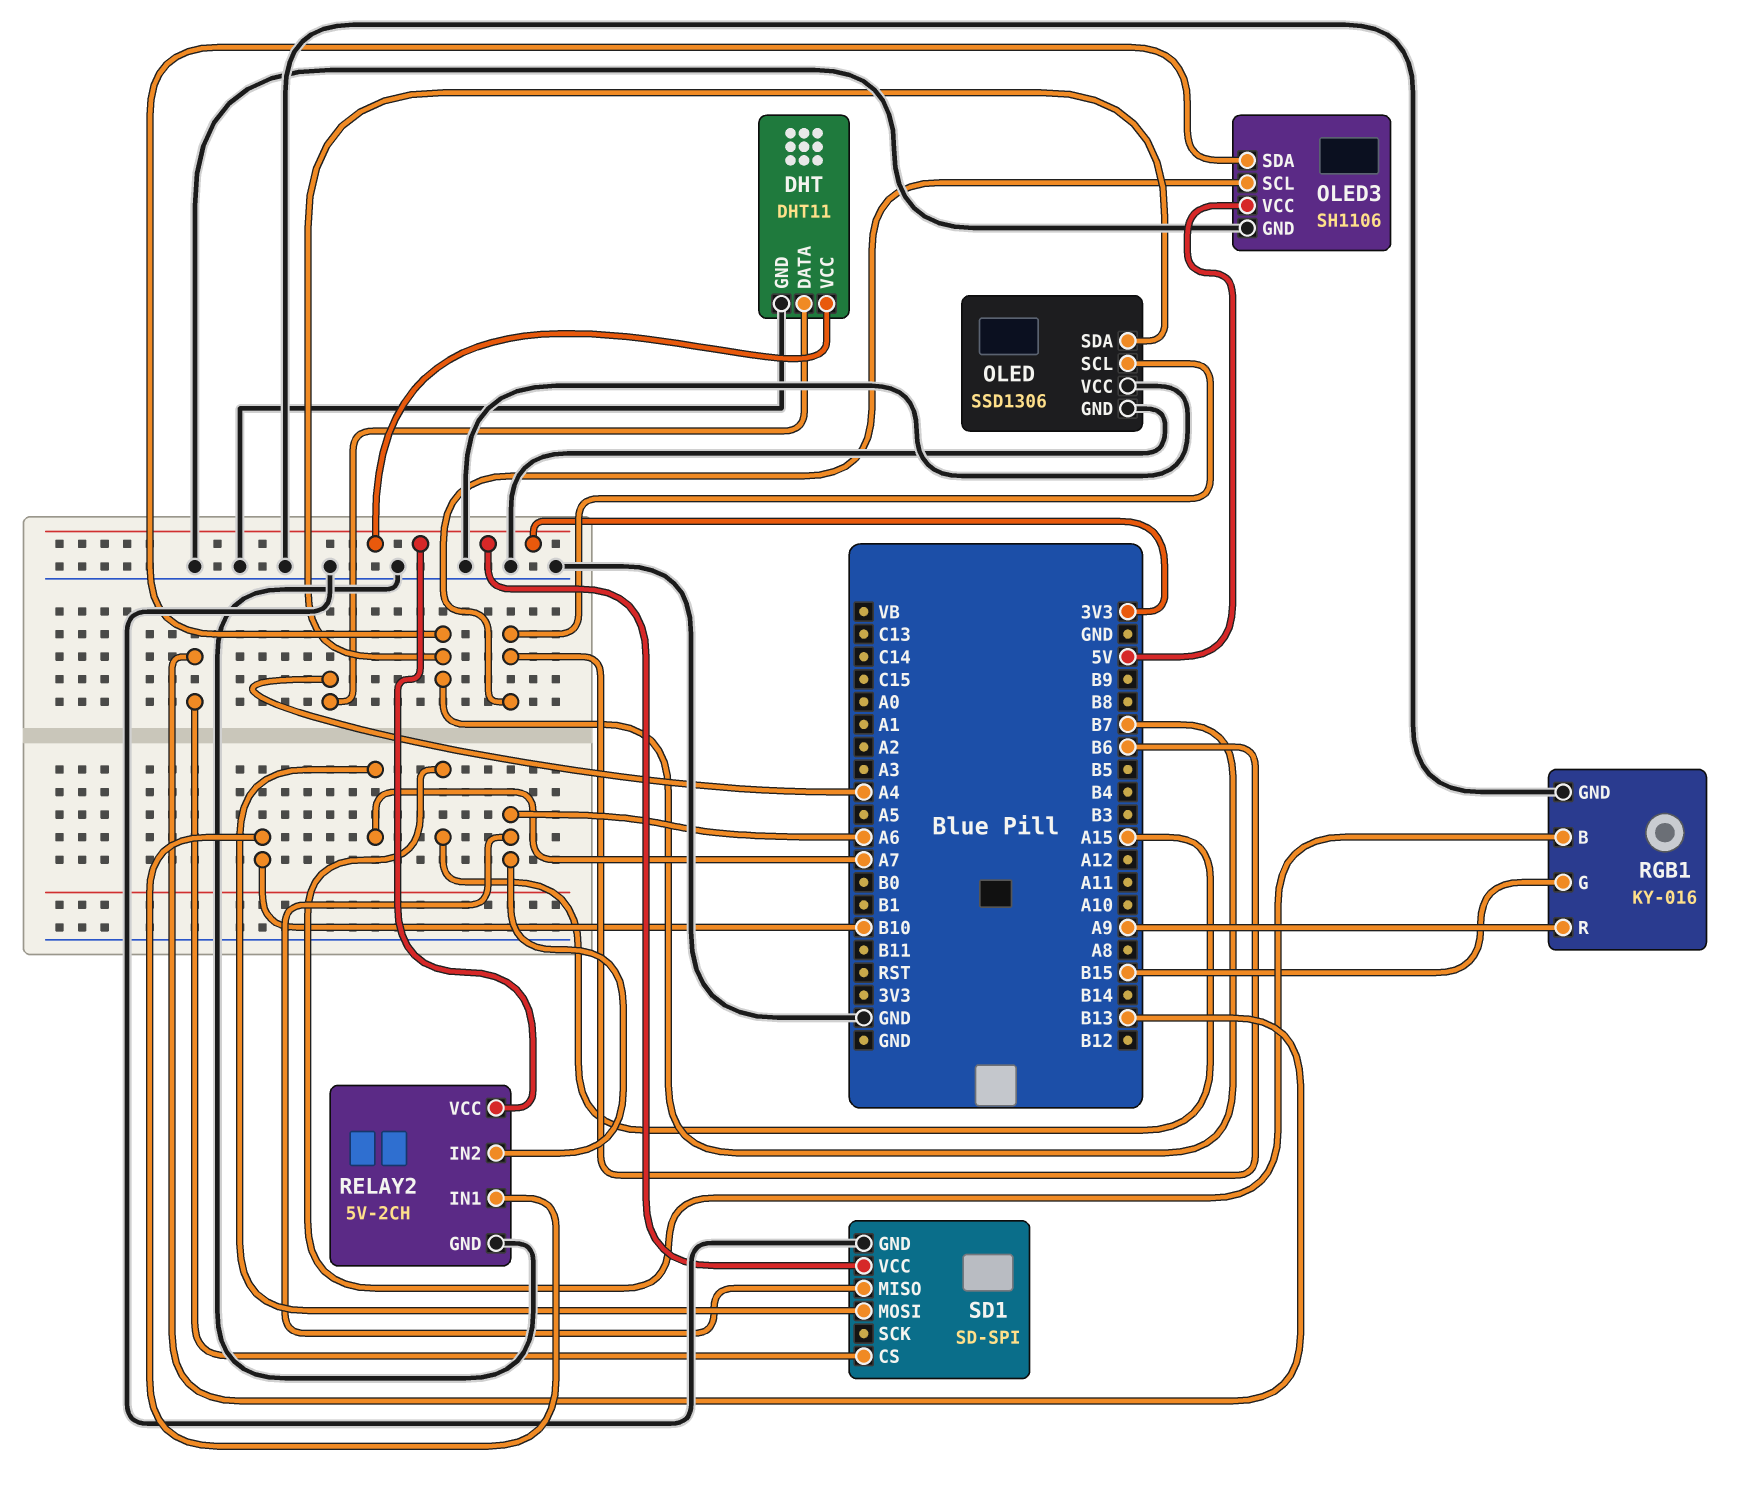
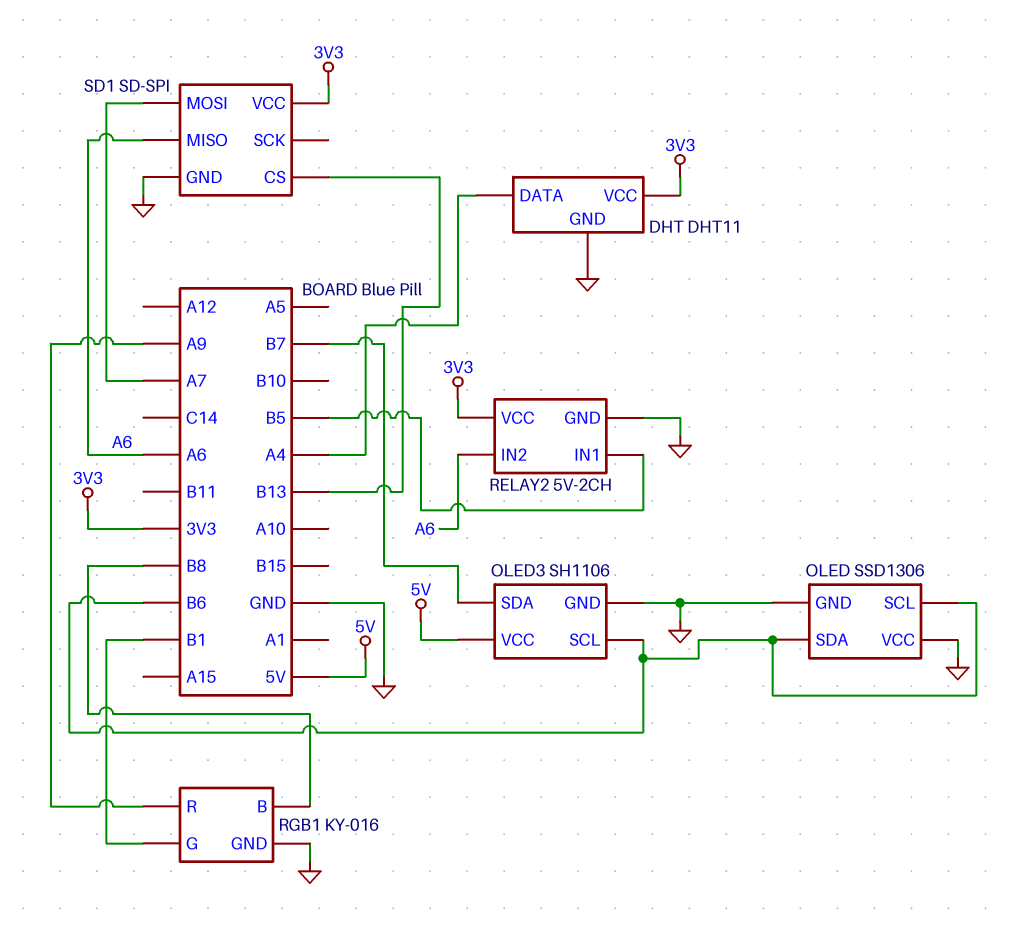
OLED pin SDA: B7 -> B6
RELAY2 pin IN1: B10 -> B5
RGB1 pin B: A15 -> B8
RGB1 pin G: B15 -> B1

